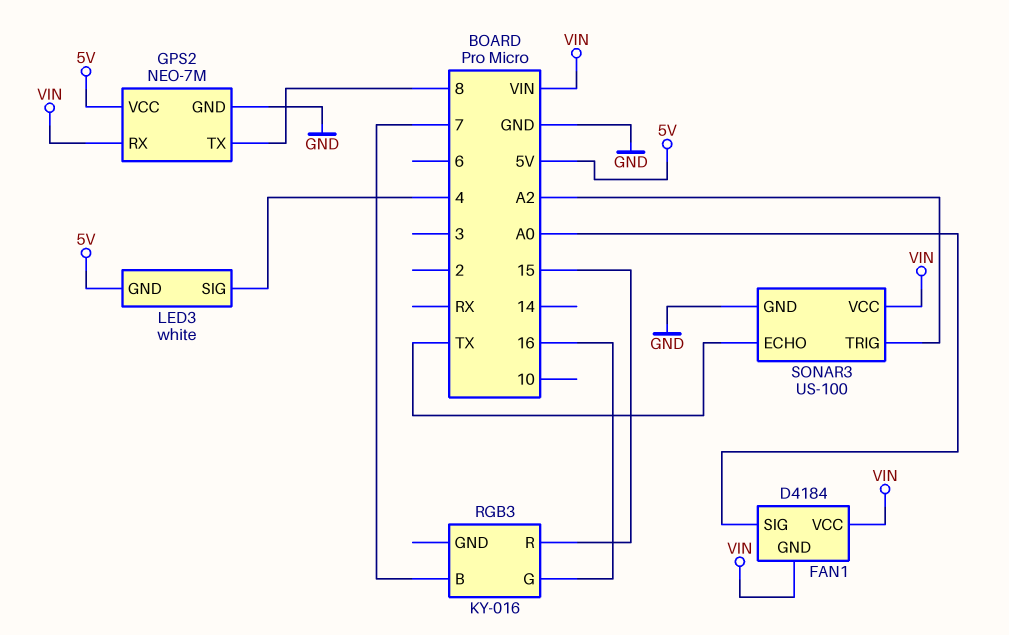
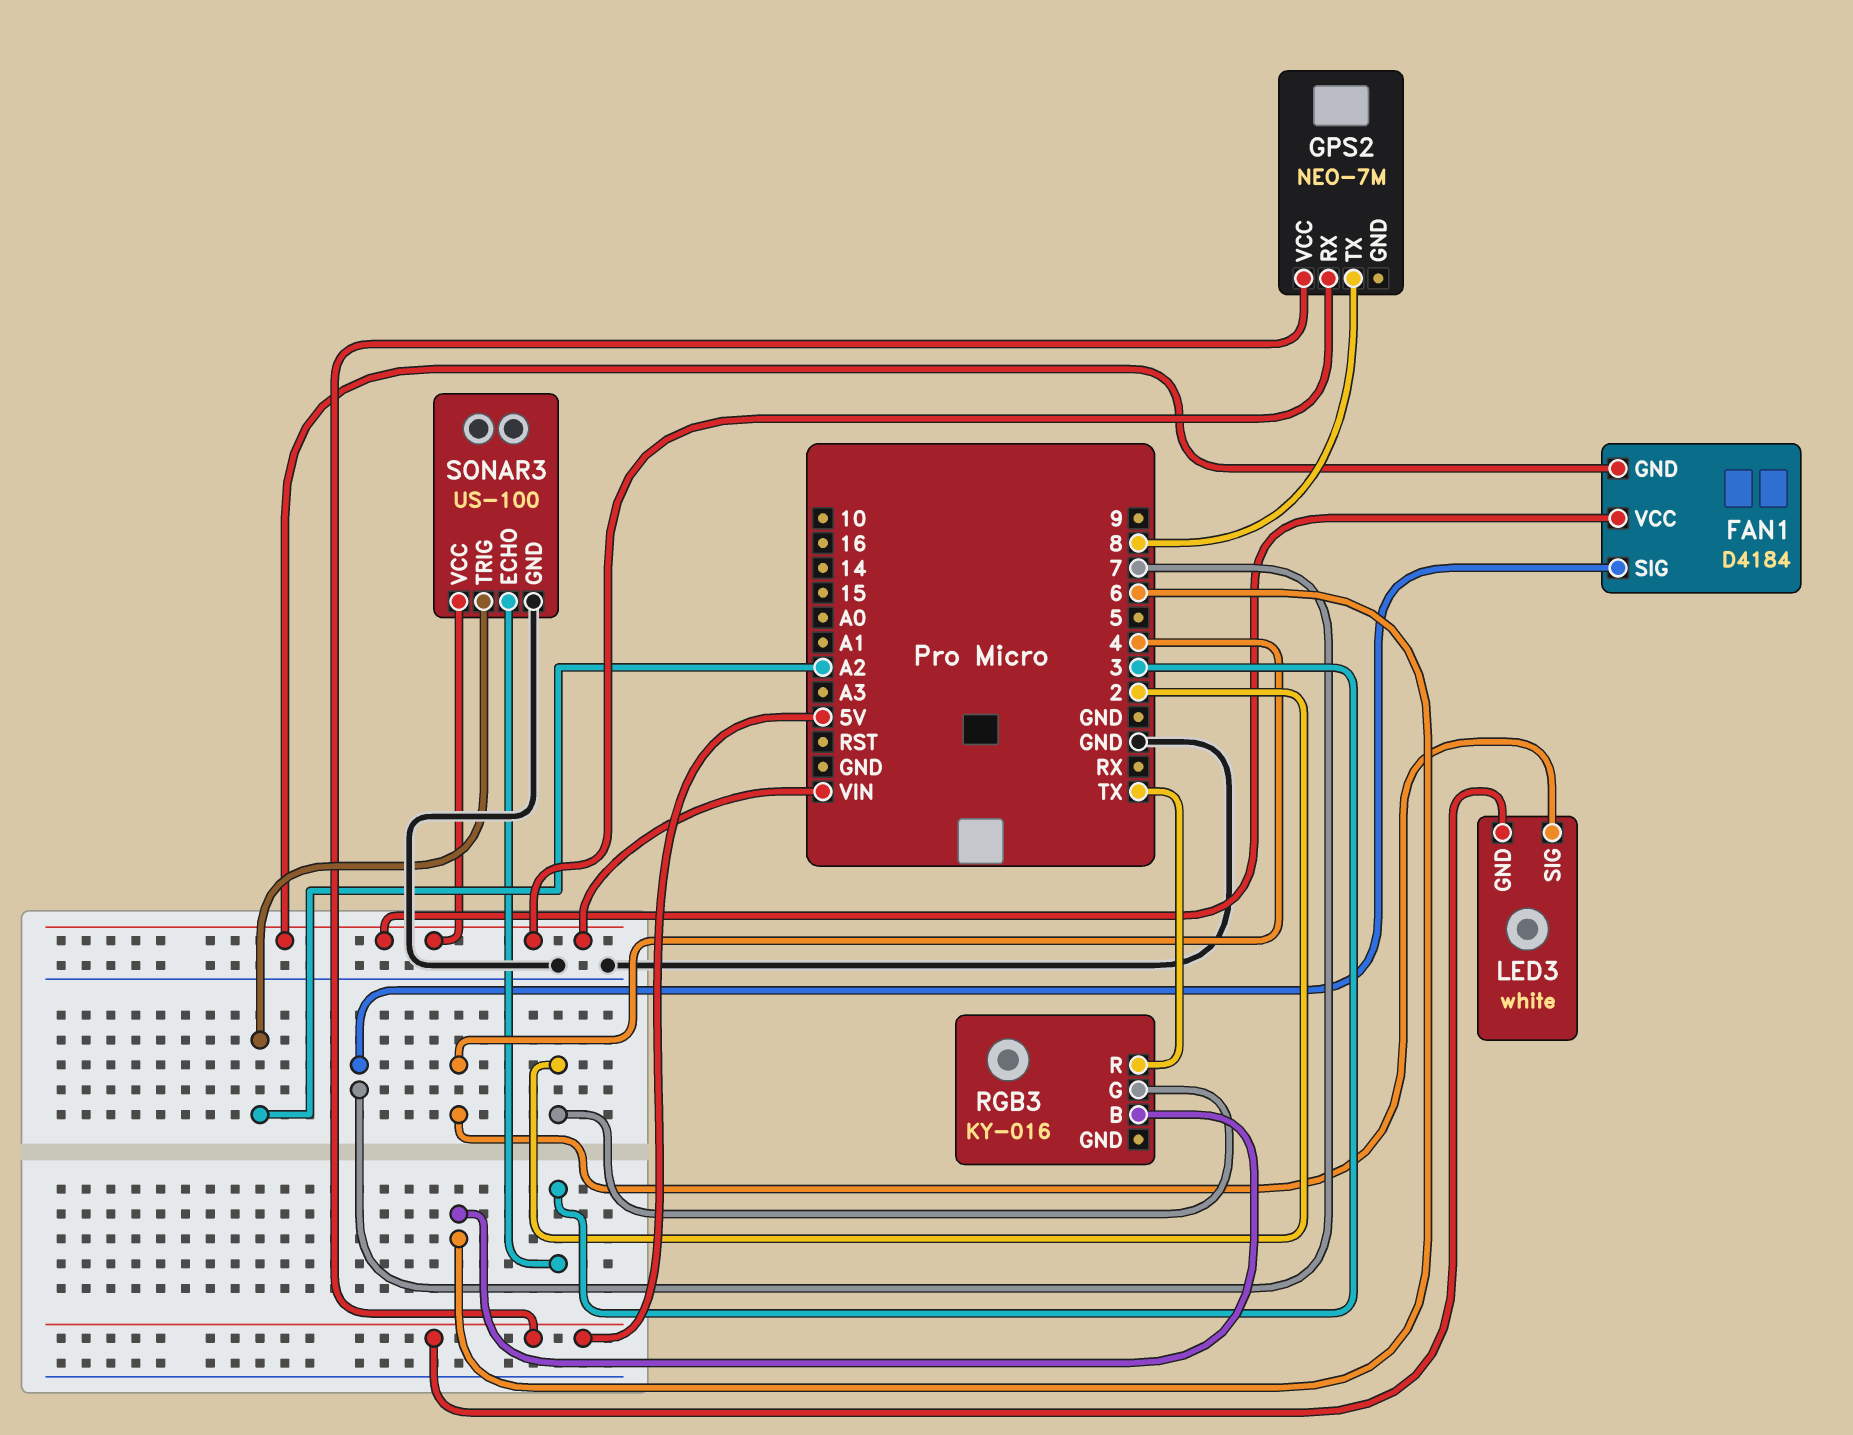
FAN1 pin SIG: A0 -> 7
GPS2 pin GND: GND -> none
RGB3 pin B: 7 -> 6
RGB3 pin G: 16 -> 2
RGB3 pin R: 15 -> TX
SONAR3 pin ECHO: TX -> 3

